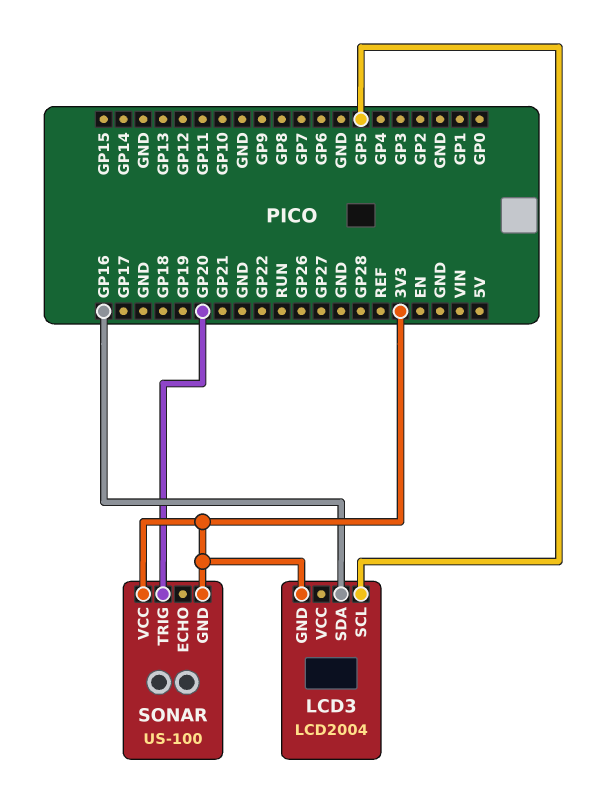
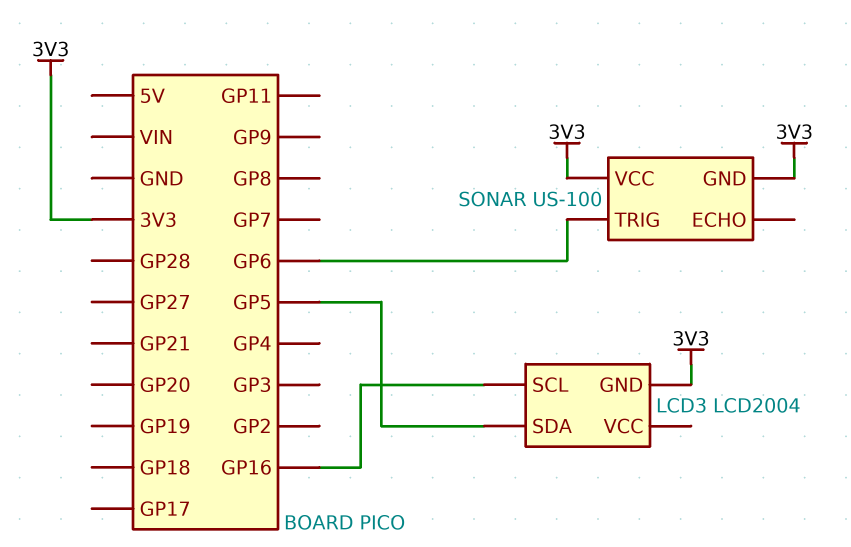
LCD3 pin SCL: GP5 -> GP16
LCD3 pin SDA: GP16 -> GP5
SONAR pin TRIG: GP20 -> GP6

